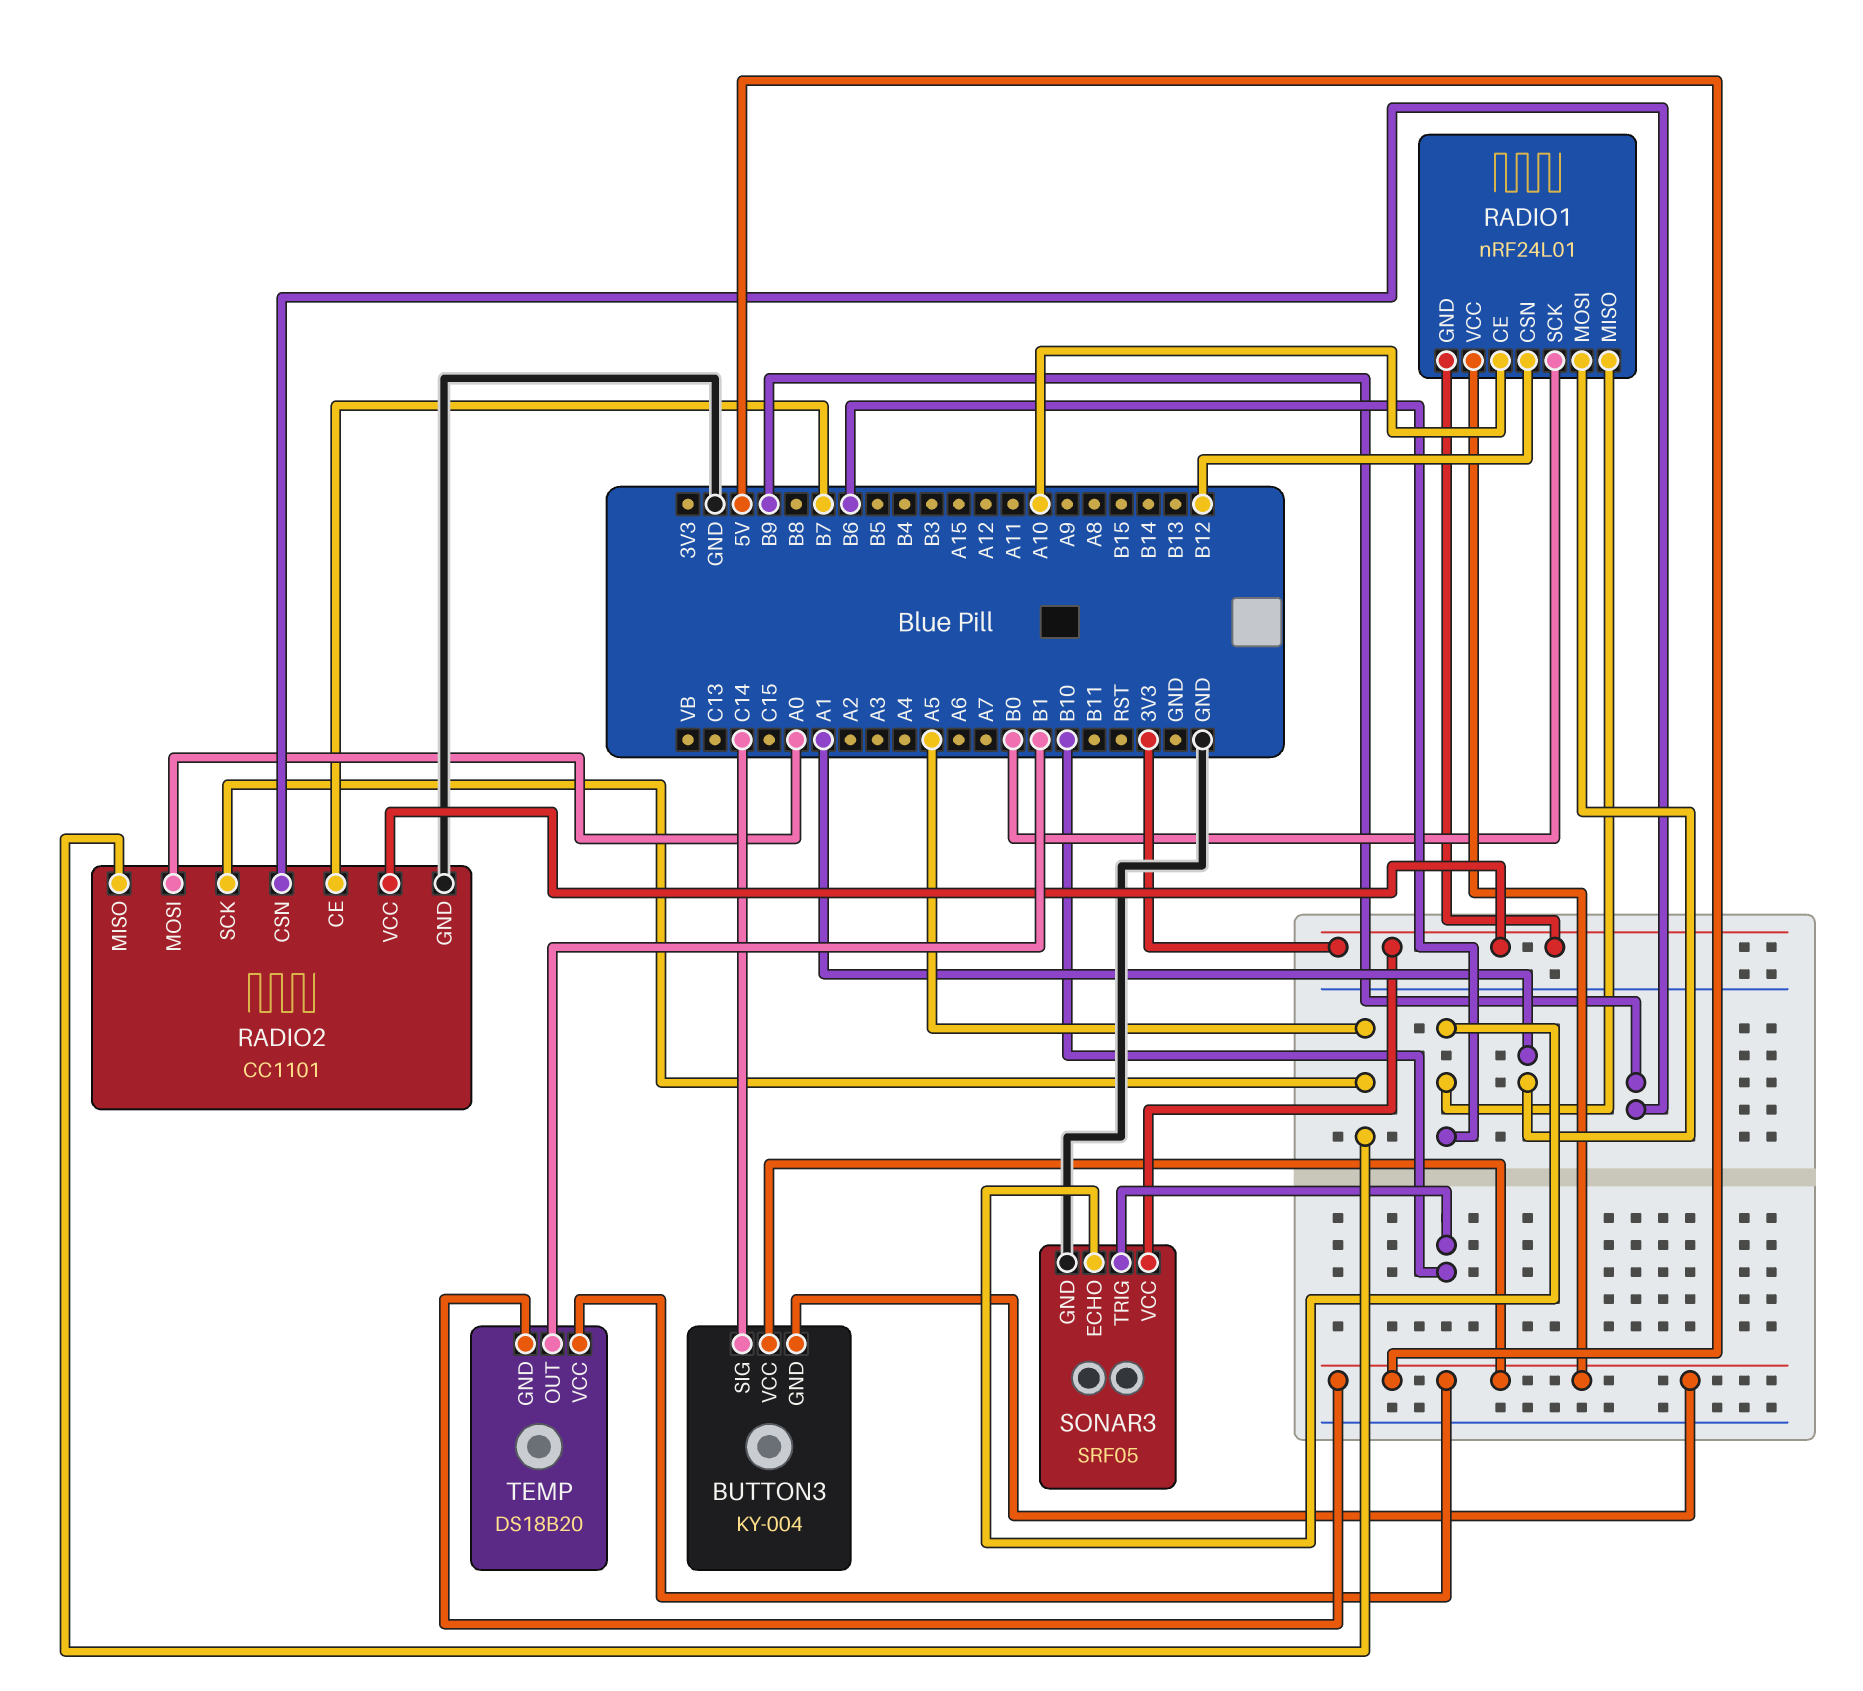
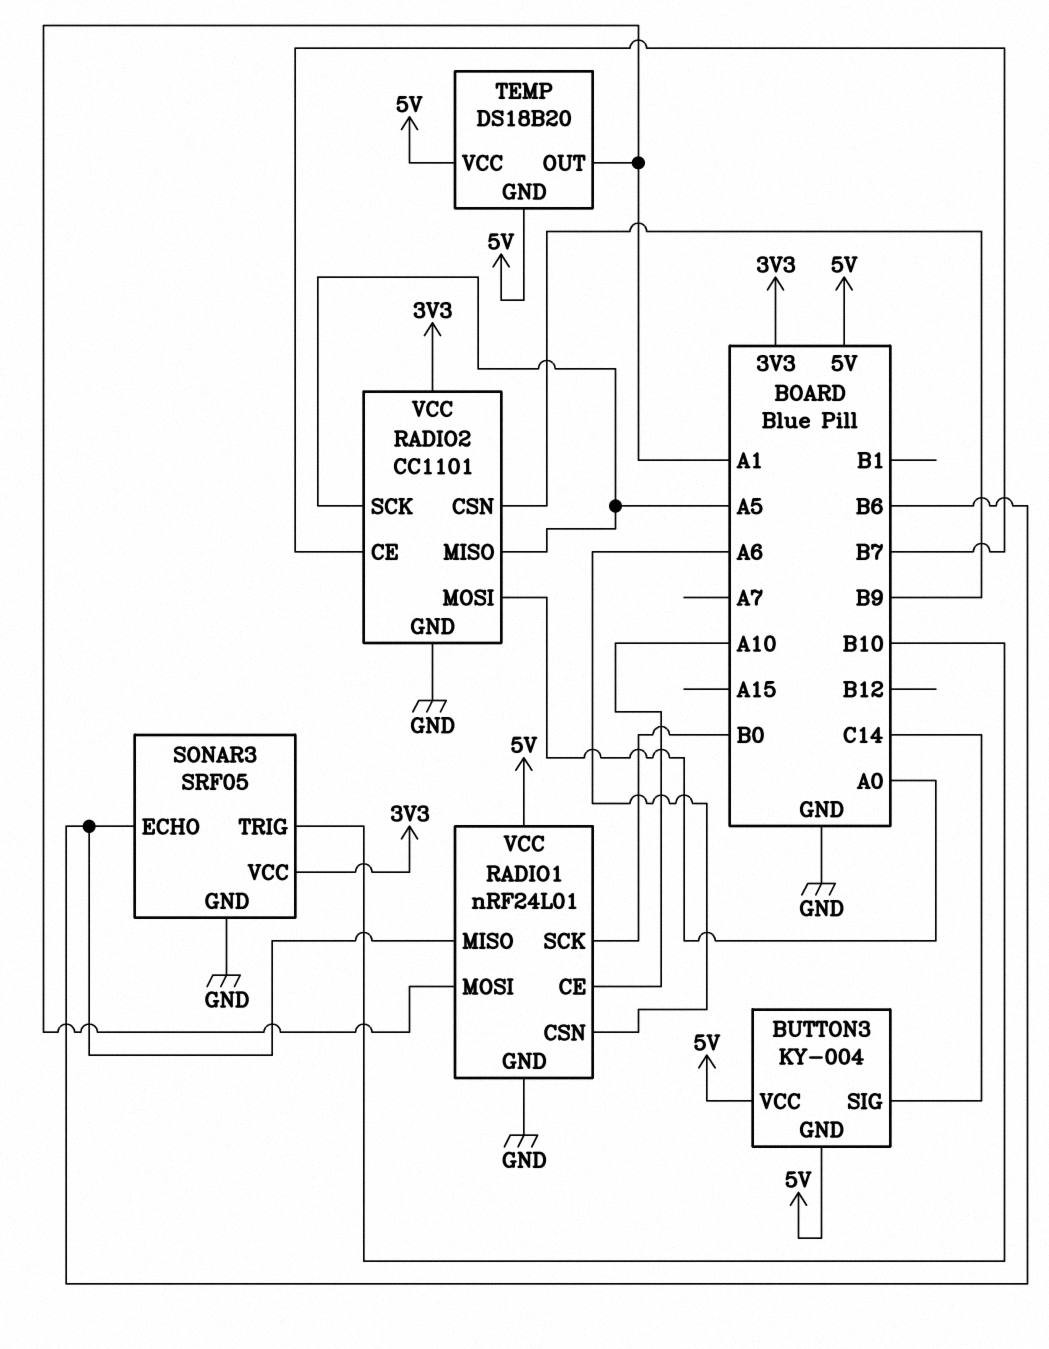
RADIO1 pin CSN: B12 -> A6
RADIO1 pin GND: 3V3 -> GND
TEMP pin OUT: B1 -> A1

